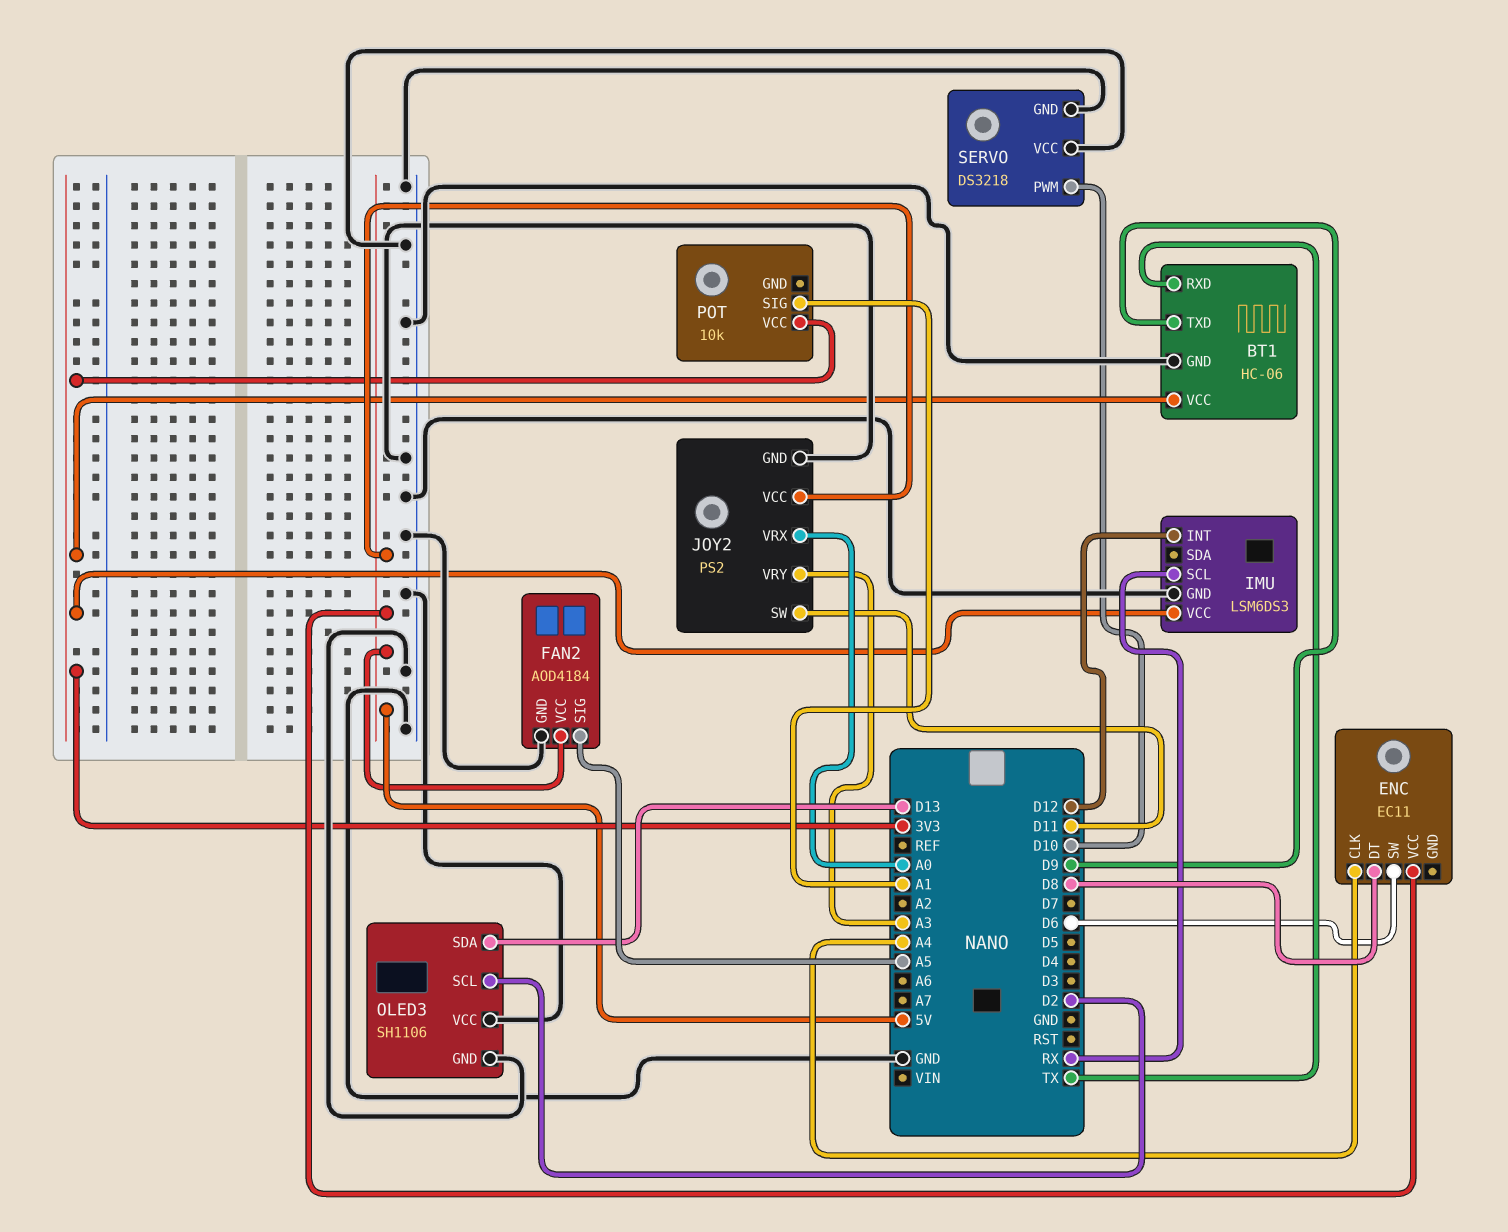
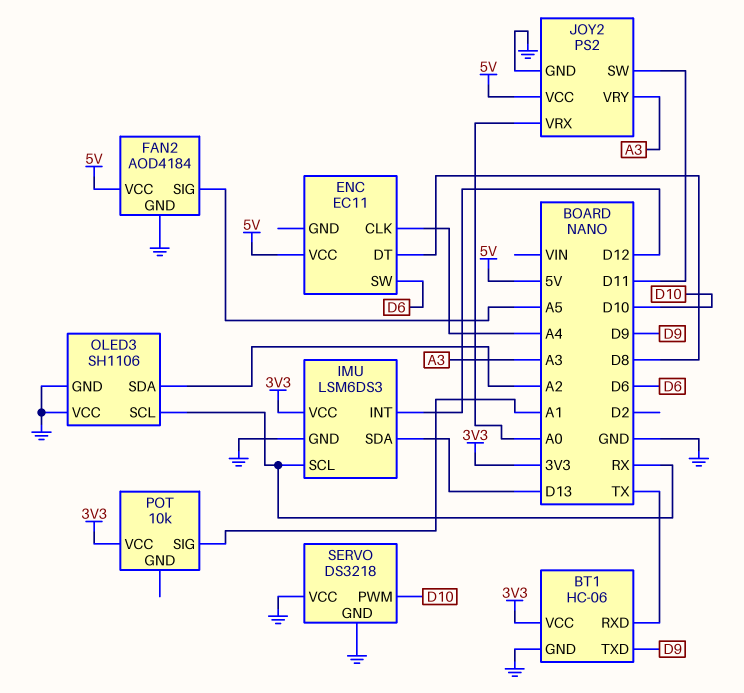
IMU pin SDA: none -> D13
OLED3 pin SCL: D2 -> RX
OLED3 pin SDA: D13 -> A2

